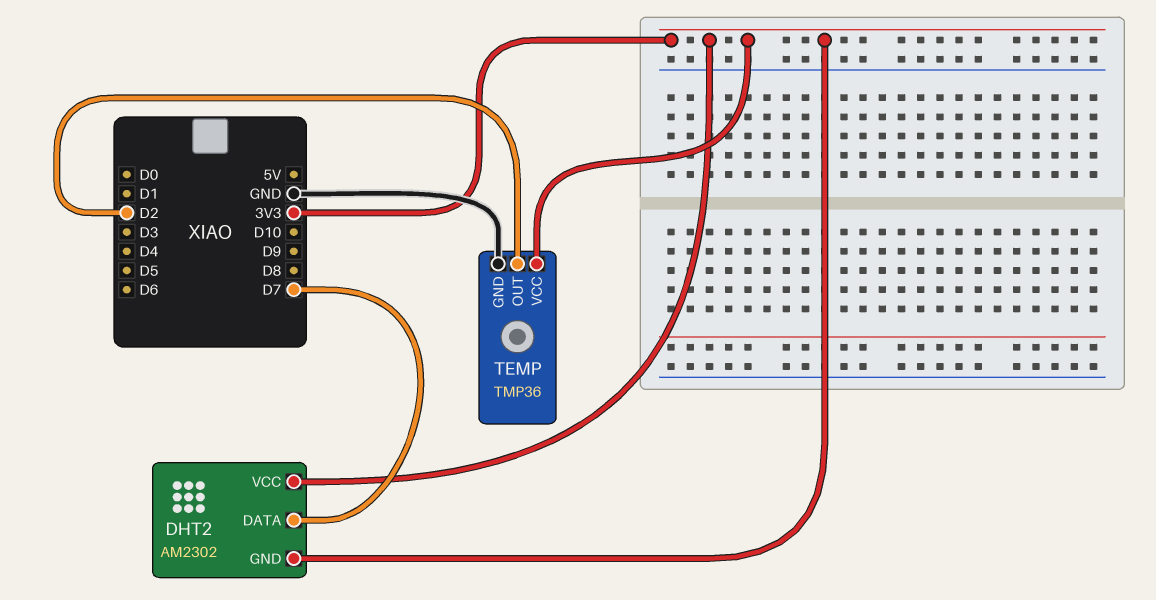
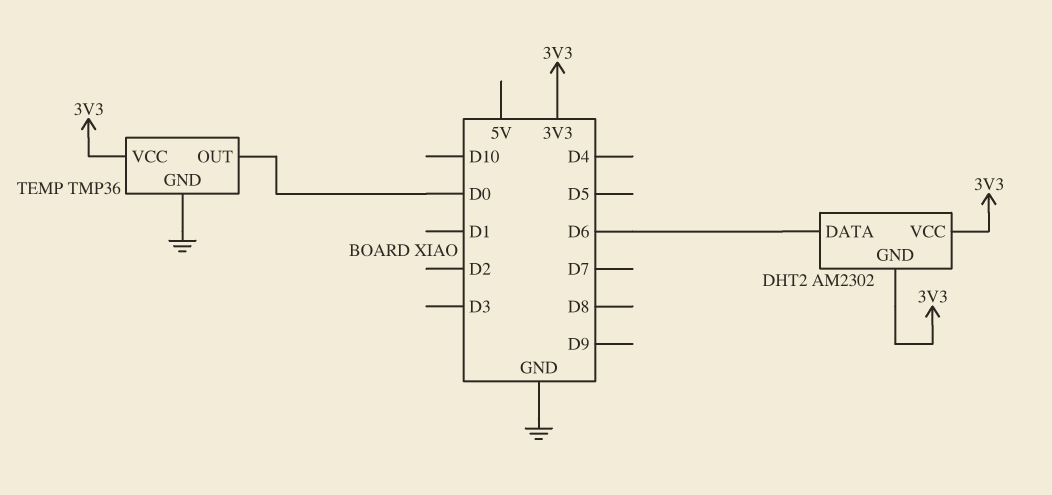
DHT2 pin DATA: D7 -> D6
TEMP pin OUT: D2 -> D0

